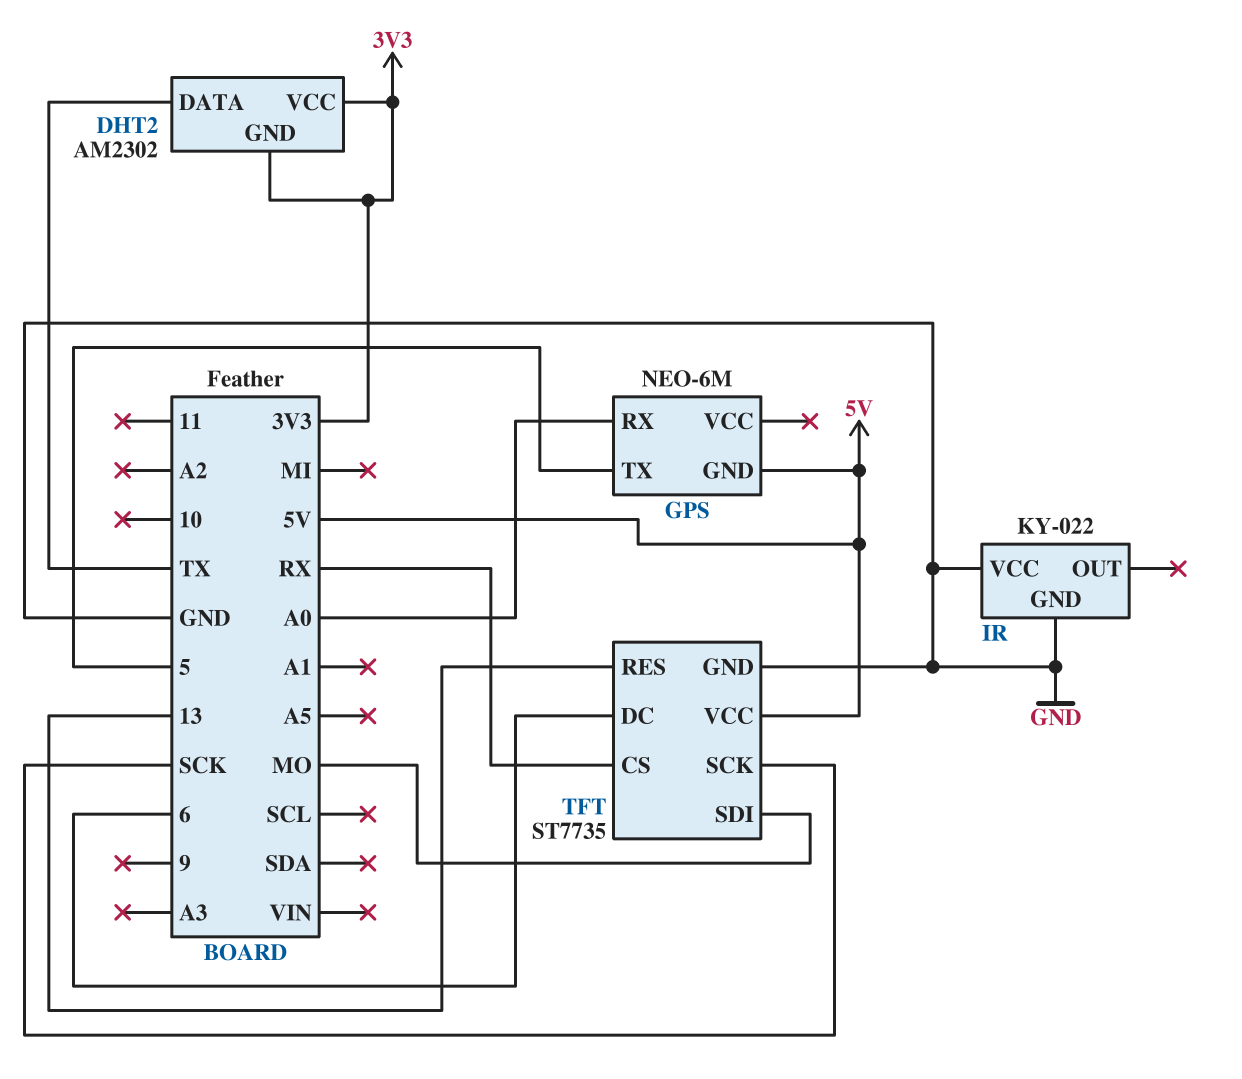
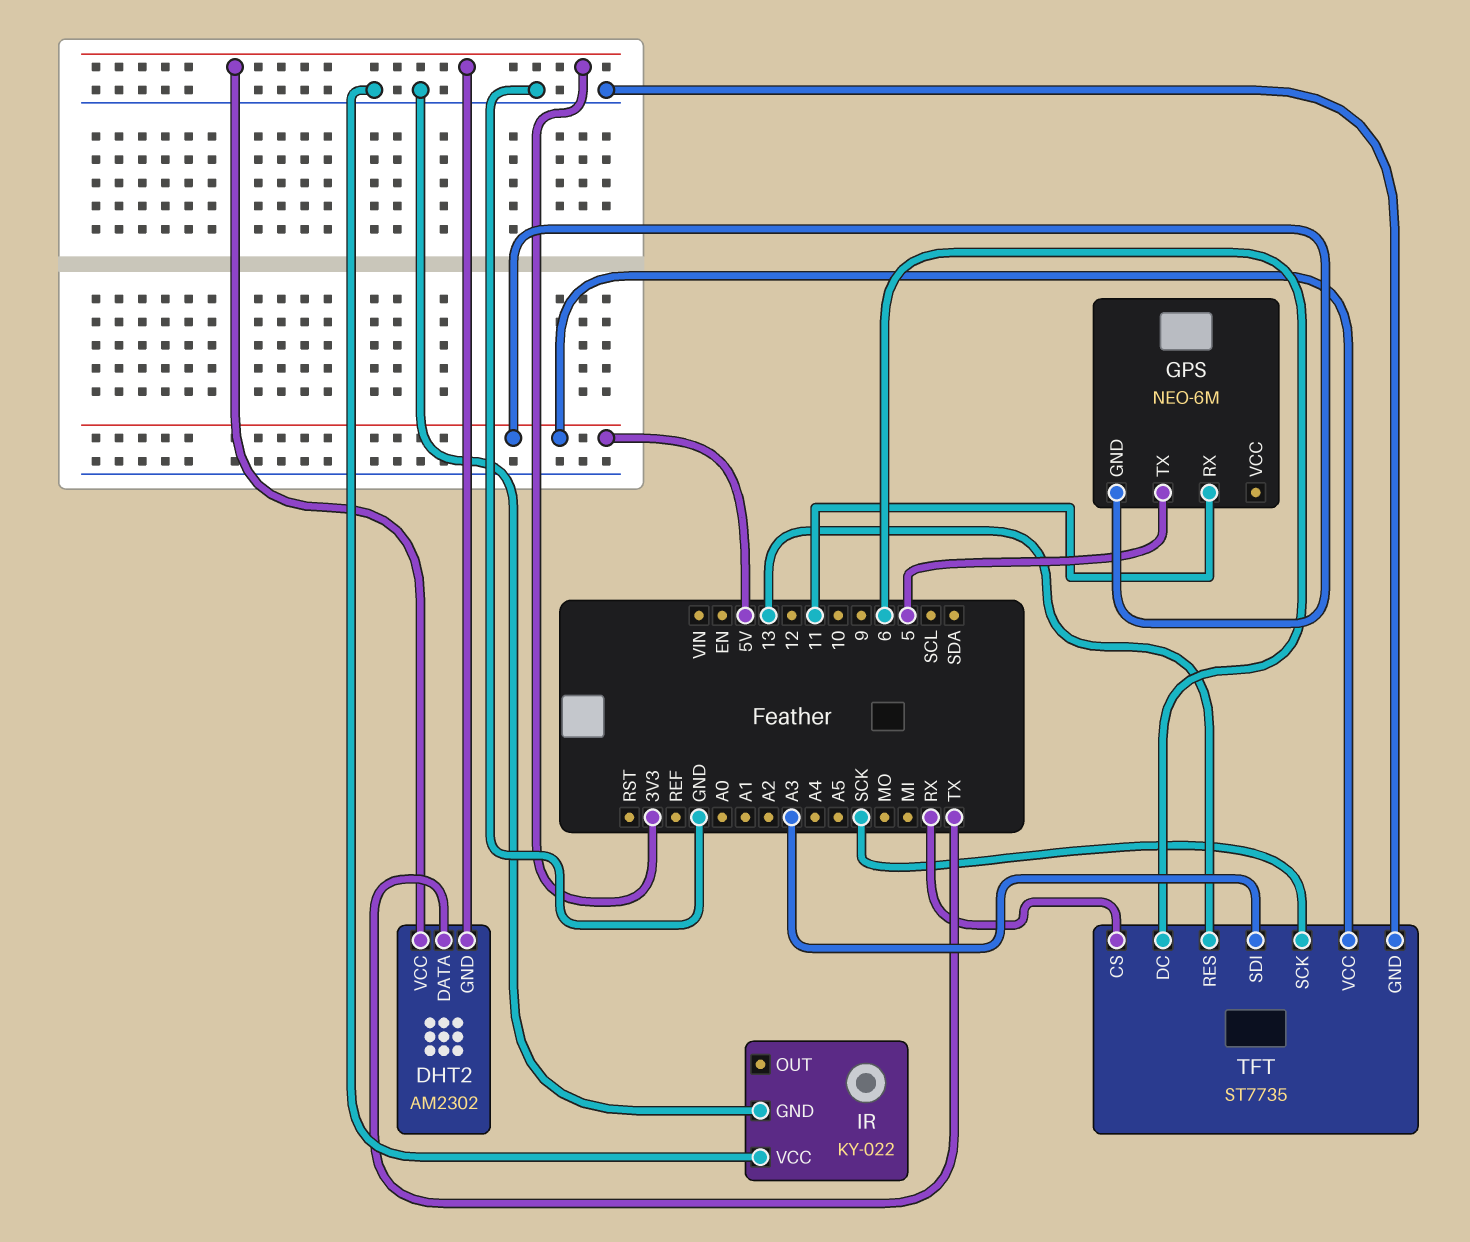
GPS pin RX: A0 -> 11
TFT pin SDI: MO -> A3

